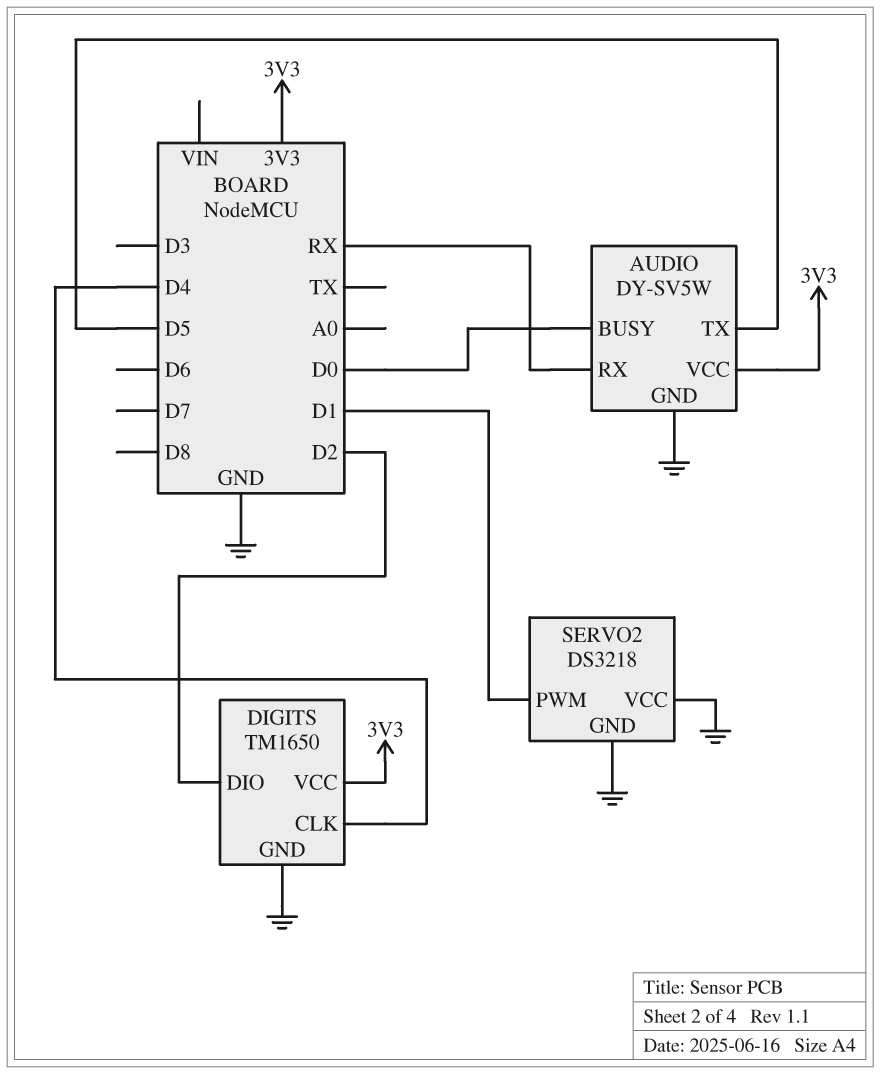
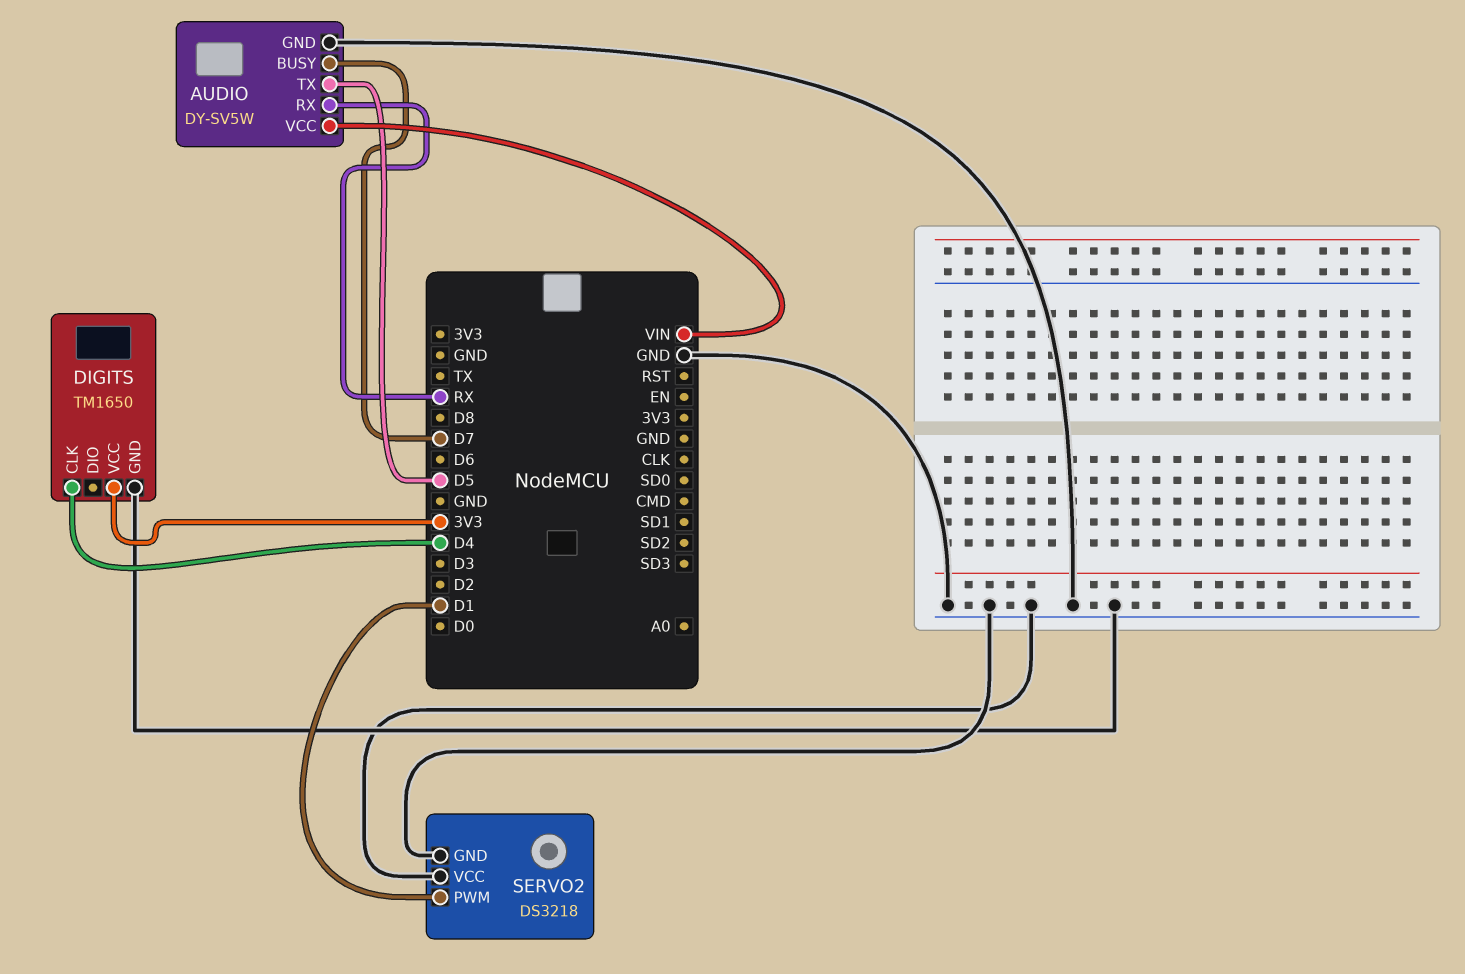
AUDIO pin BUSY: D0 -> D7
AUDIO pin VCC: 3V3 -> VIN
DIGITS pin DIO: D2 -> none

